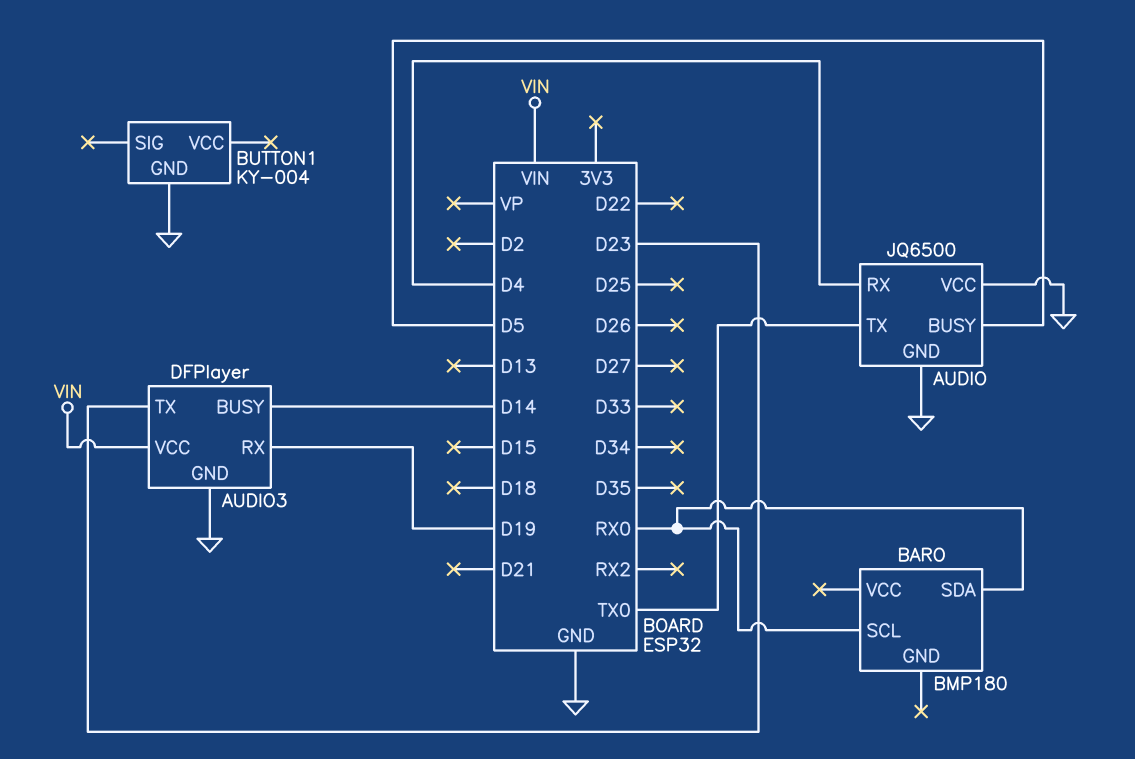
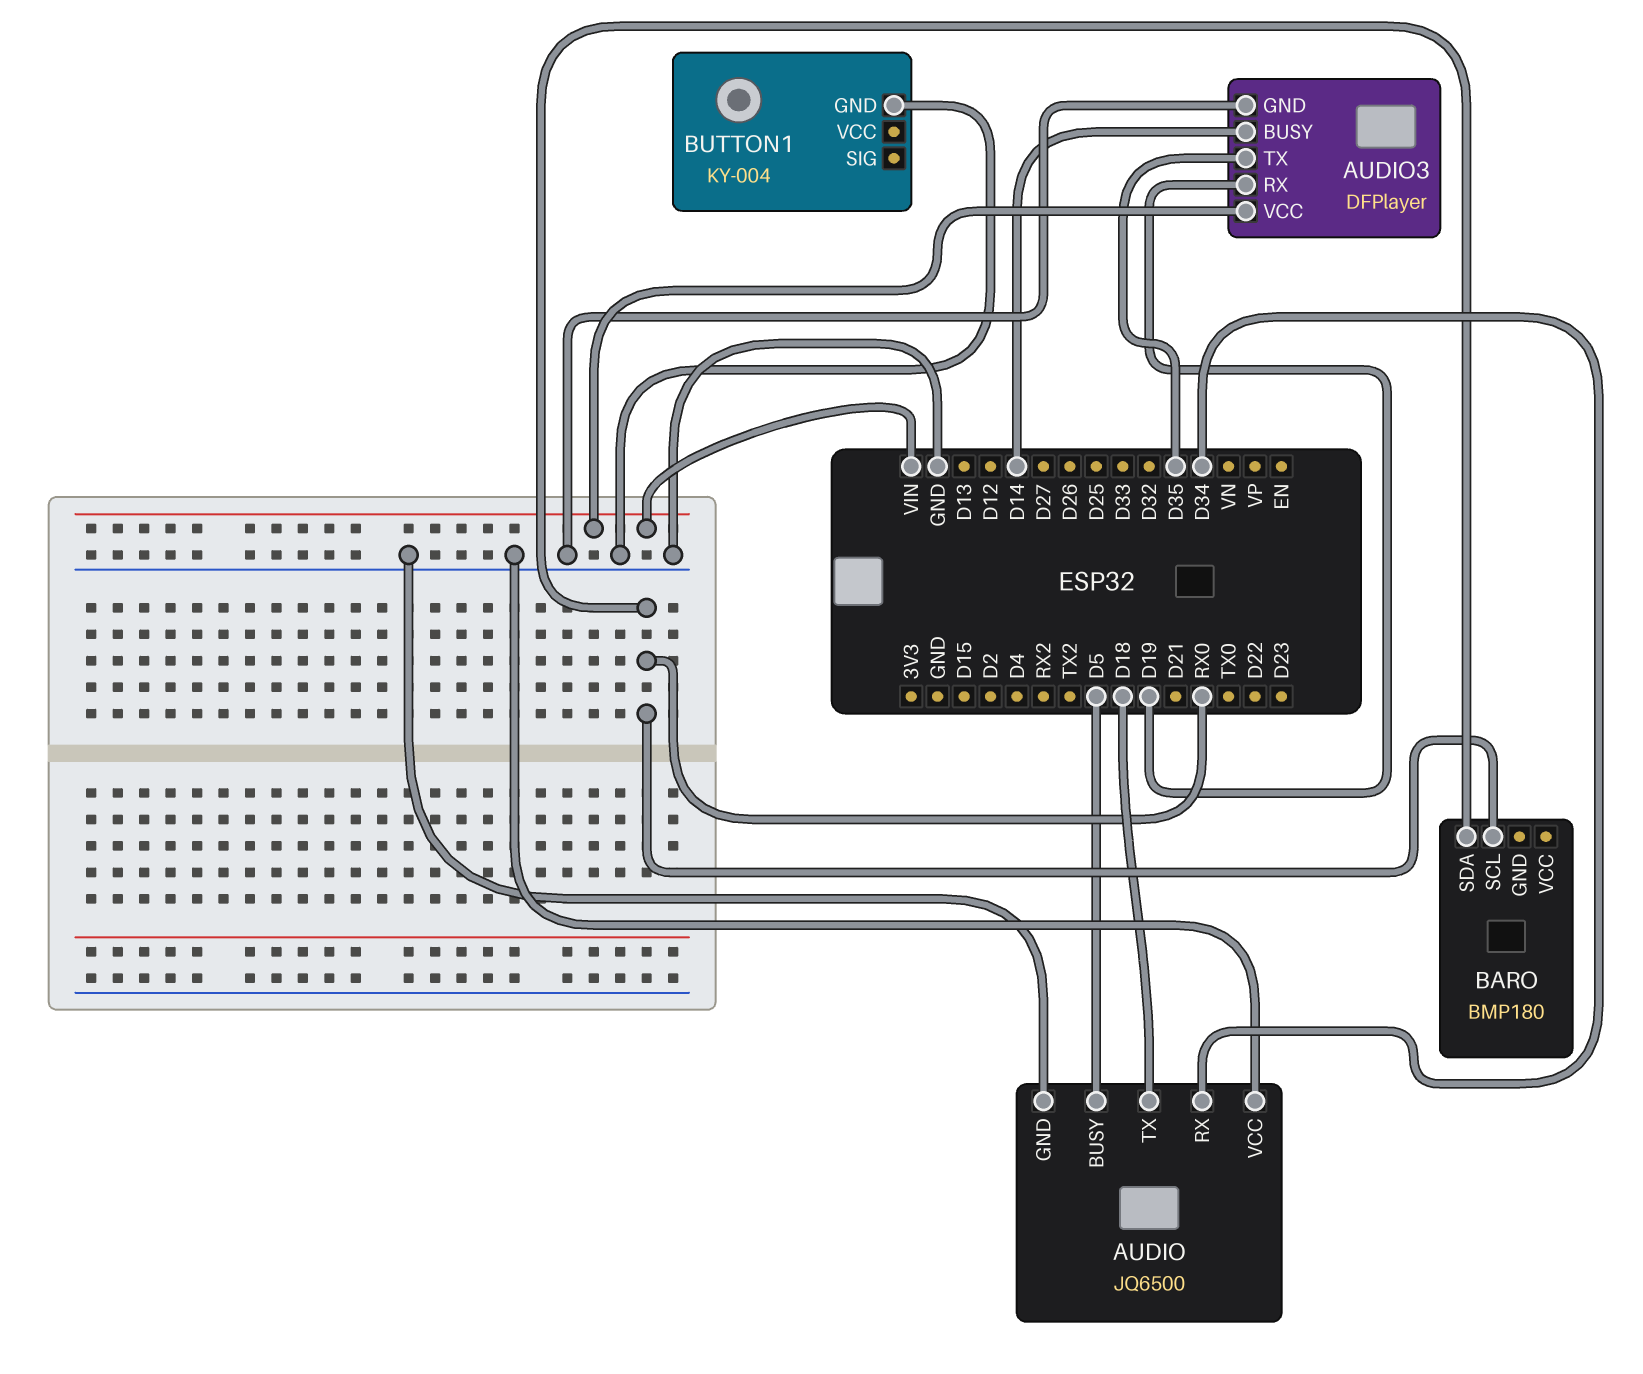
AUDIO pin RX: D4 -> D34
AUDIO pin TX: TX0 -> D18
AUDIO3 pin TX: D23 -> D35

